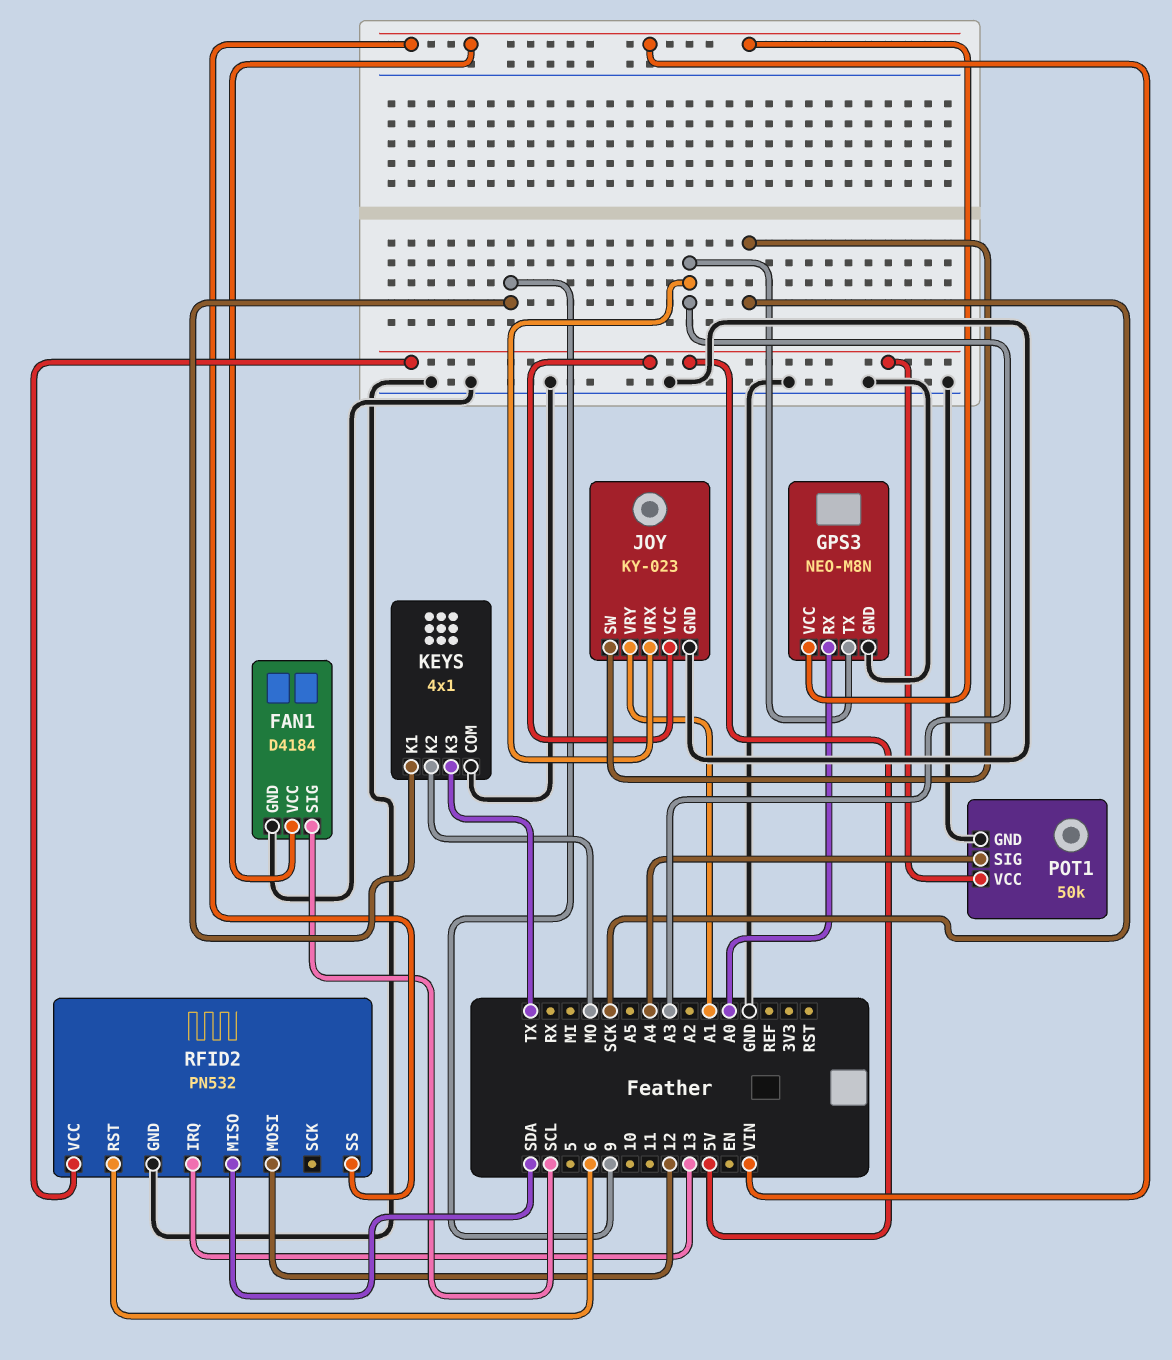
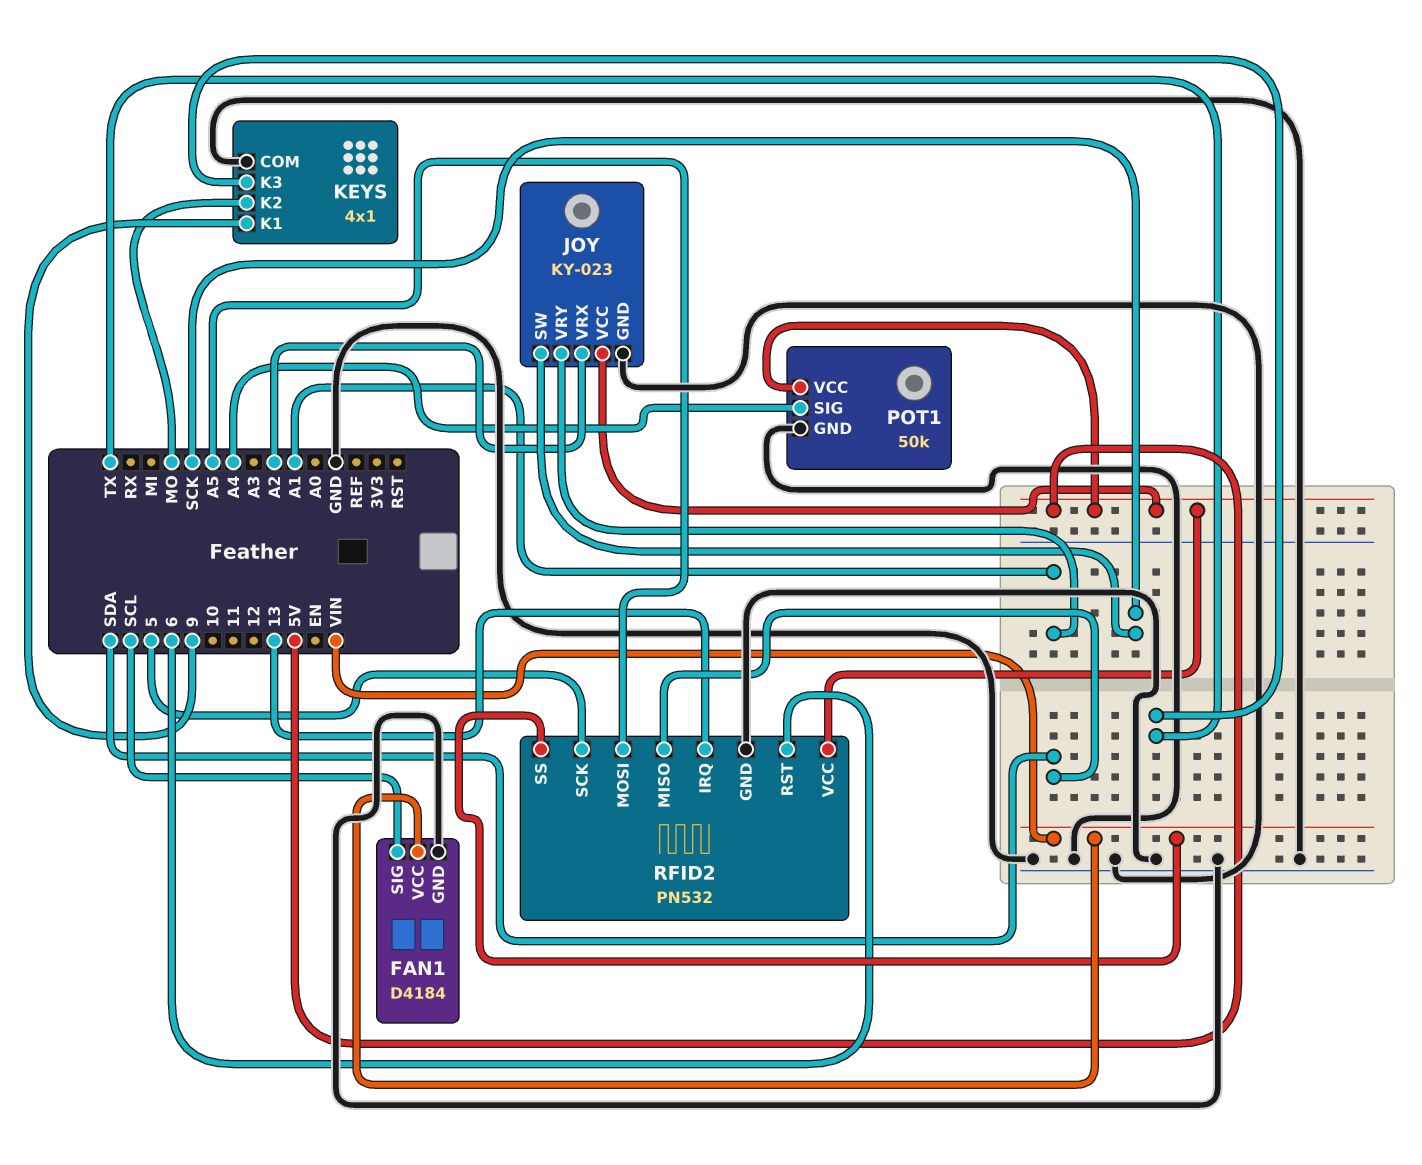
GPS3: NEO-M8N -> none
GPS3 pin GND: GND -> none
GPS3 pin RX: A0 -> none
GPS3 pin TX: A3 -> none
GPS3 pin VCC: VIN -> none
JOY pin VRX: A3 -> A2
RFID2 pin MOSI: 12 -> A5
RFID2 pin SCK: none -> 5

